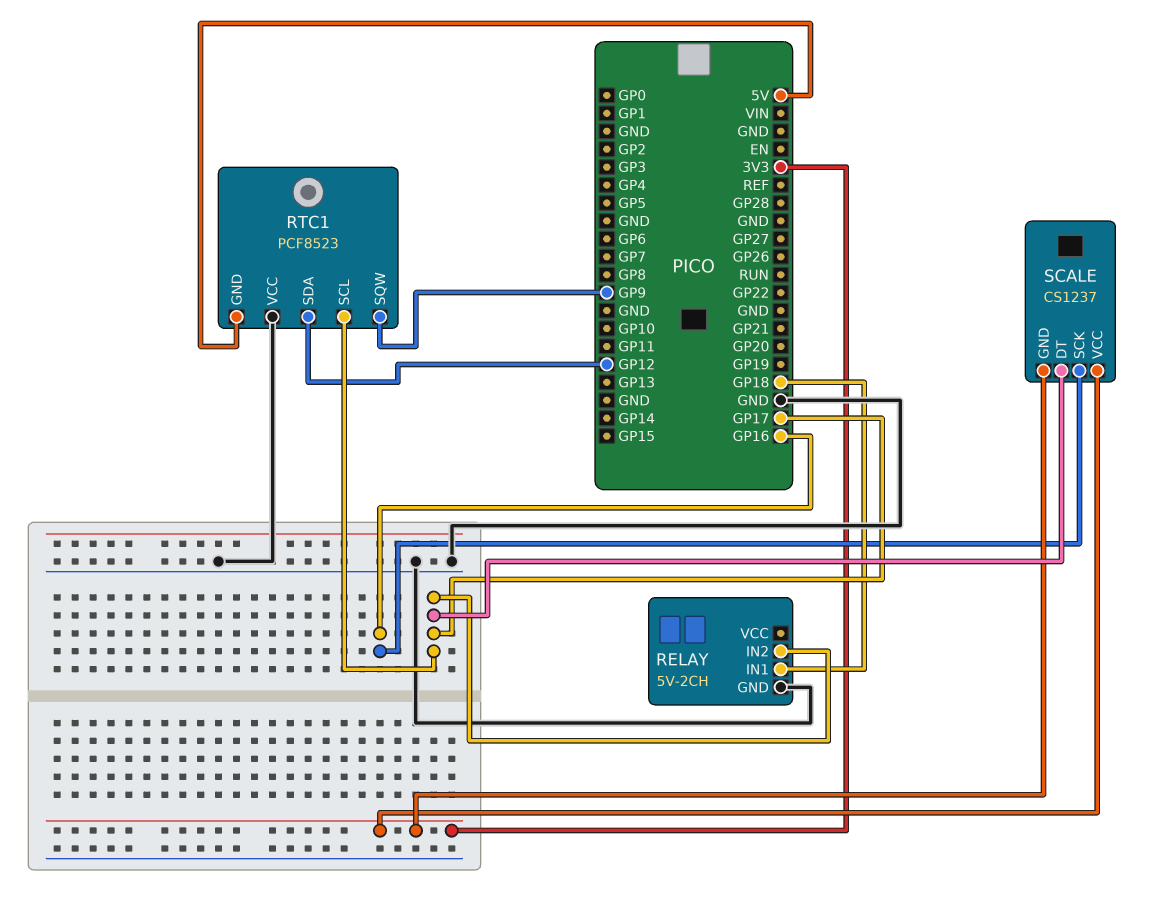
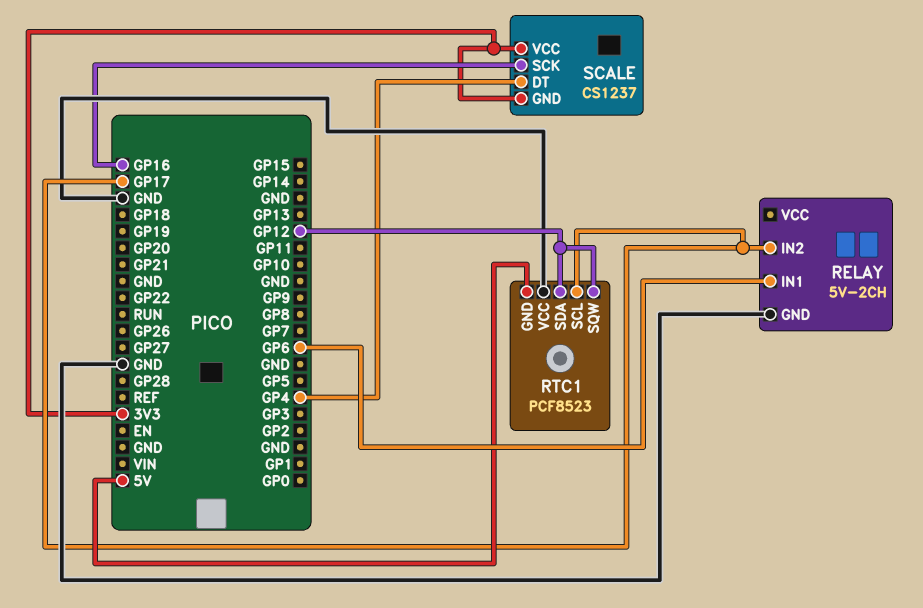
RELAY pin IN1: GP18 -> GP6
RTC1 pin SQW: GP9 -> GP12
SCALE pin DT: GP17 -> GP4

